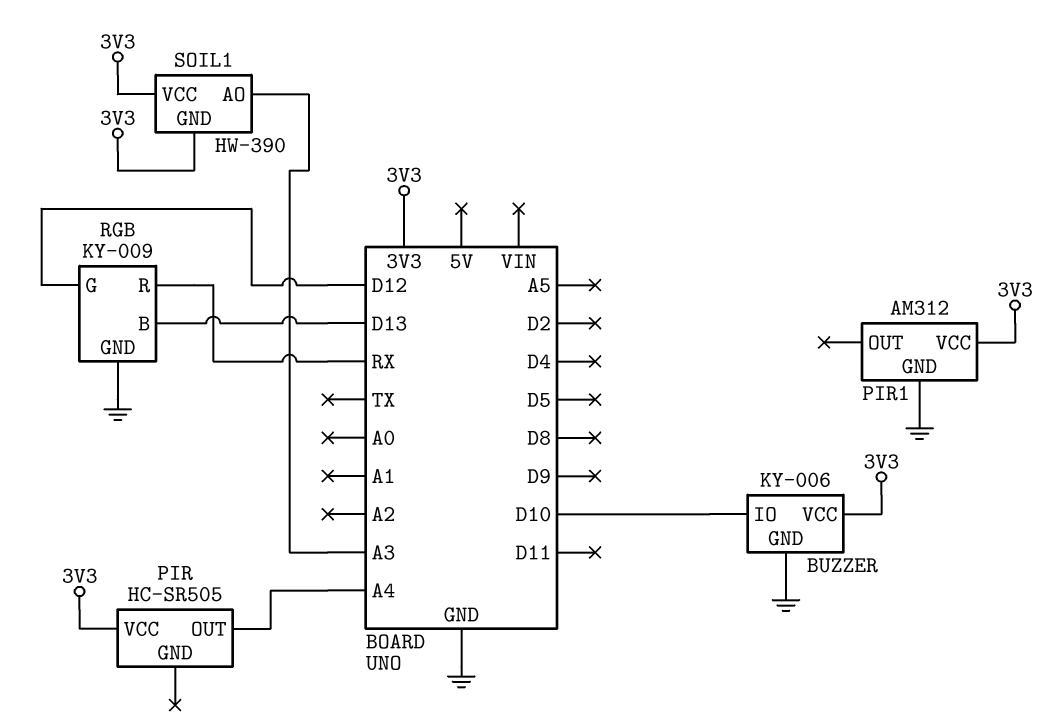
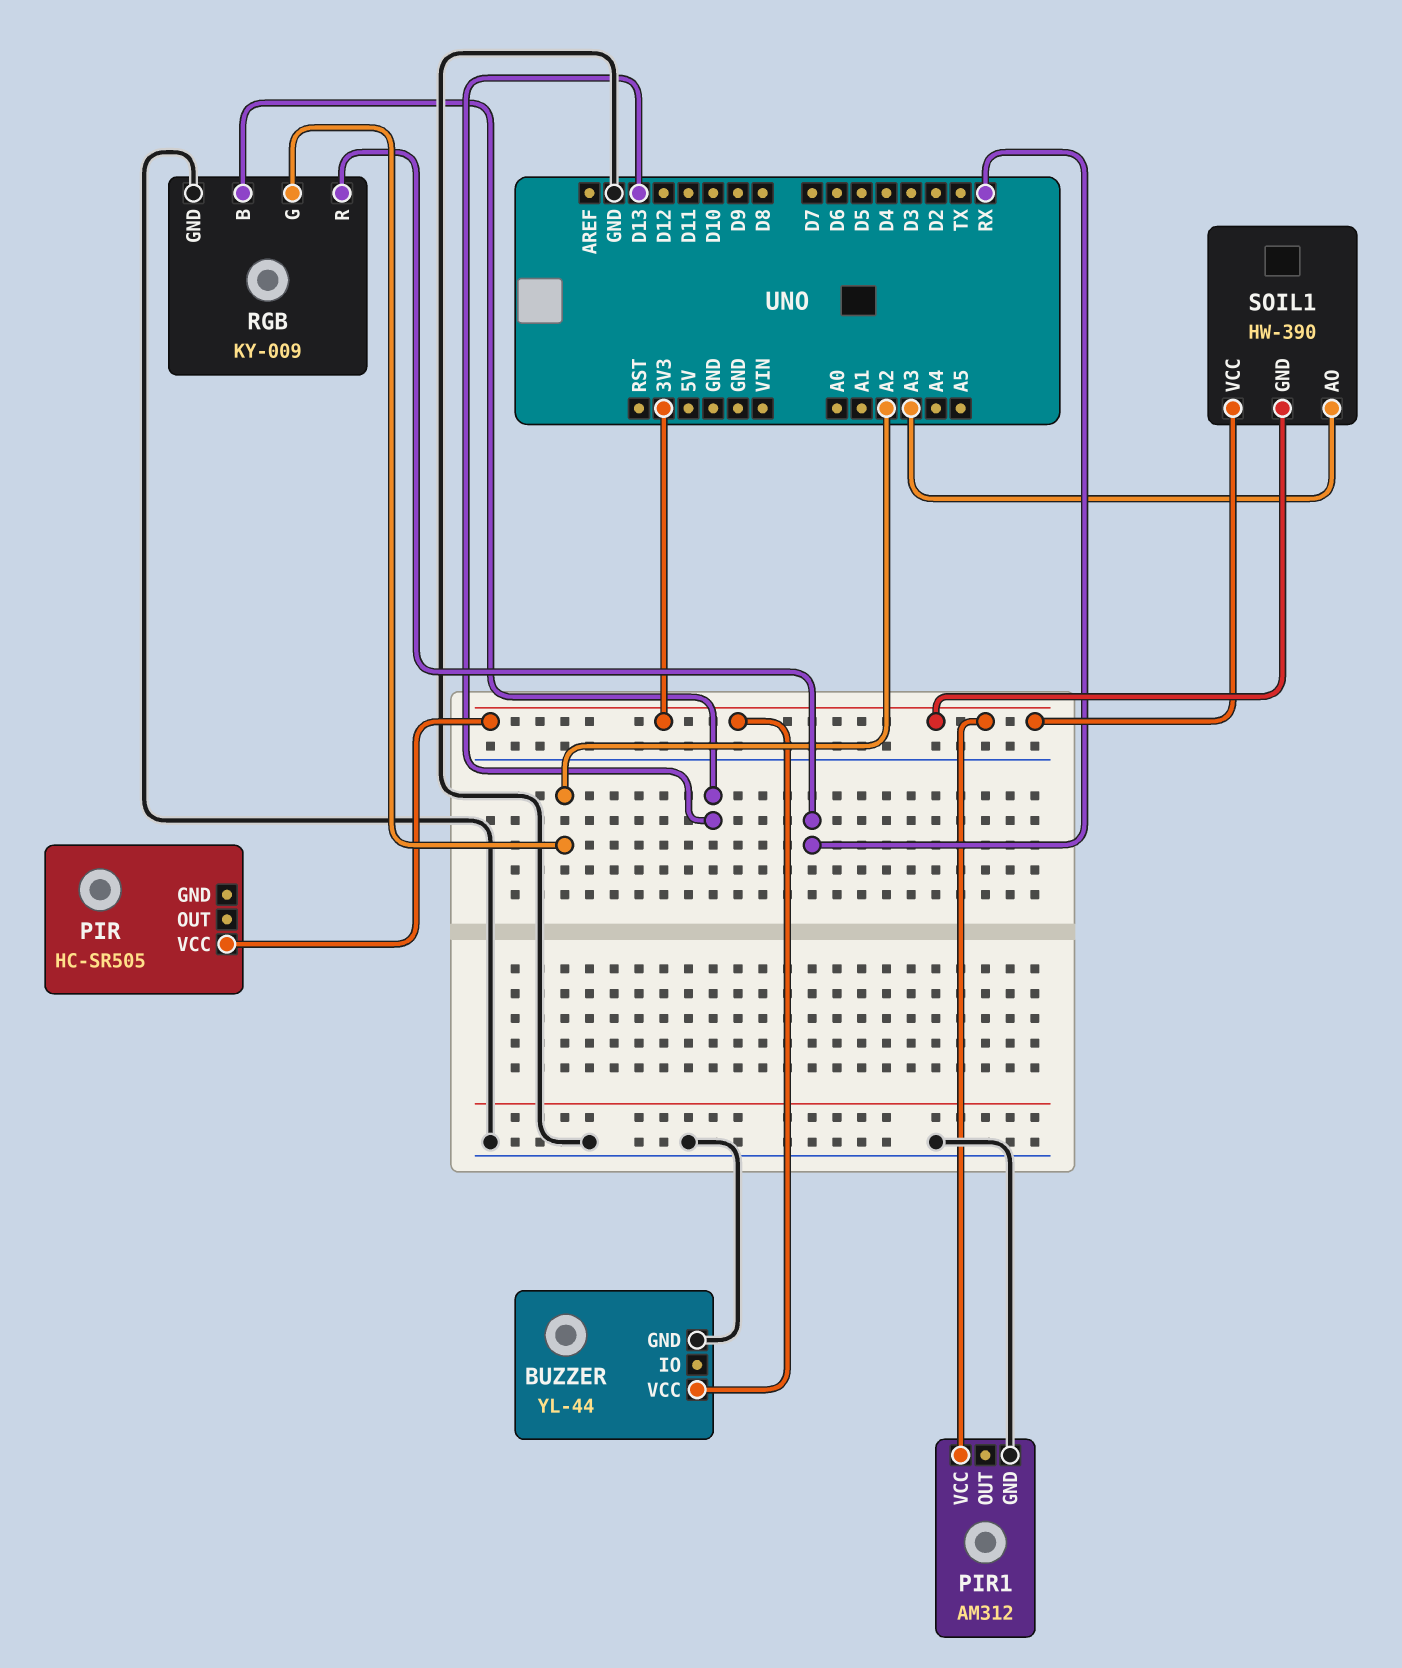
BUZZER: KY-006 -> YL-44
BUZZER pin IO: D10 -> none
PIR pin OUT: A4 -> none
RGB pin G: D12 -> A2

